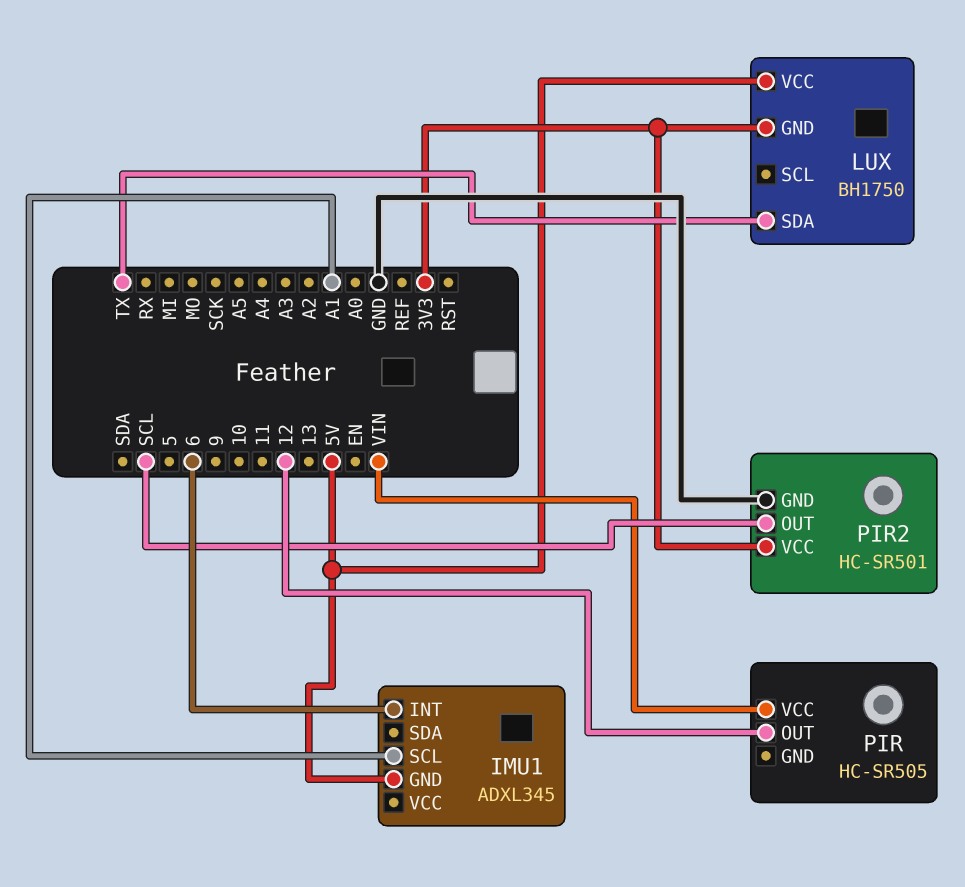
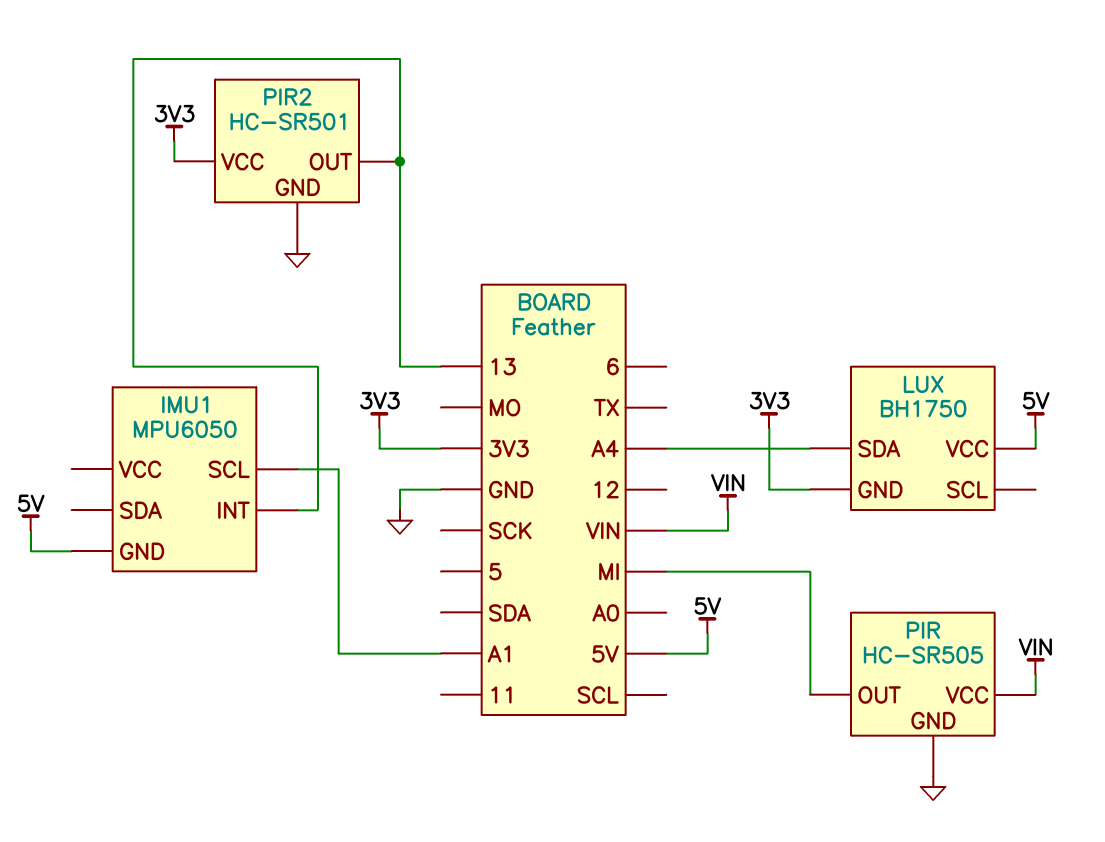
IMU1: ADXL345 -> MPU6050
IMU1 pin INT: 6 -> 13
LUX pin SDA: TX -> A4
PIR pin GND: none -> GND
PIR pin OUT: 12 -> MI
PIR2 pin OUT: SCL -> 13

